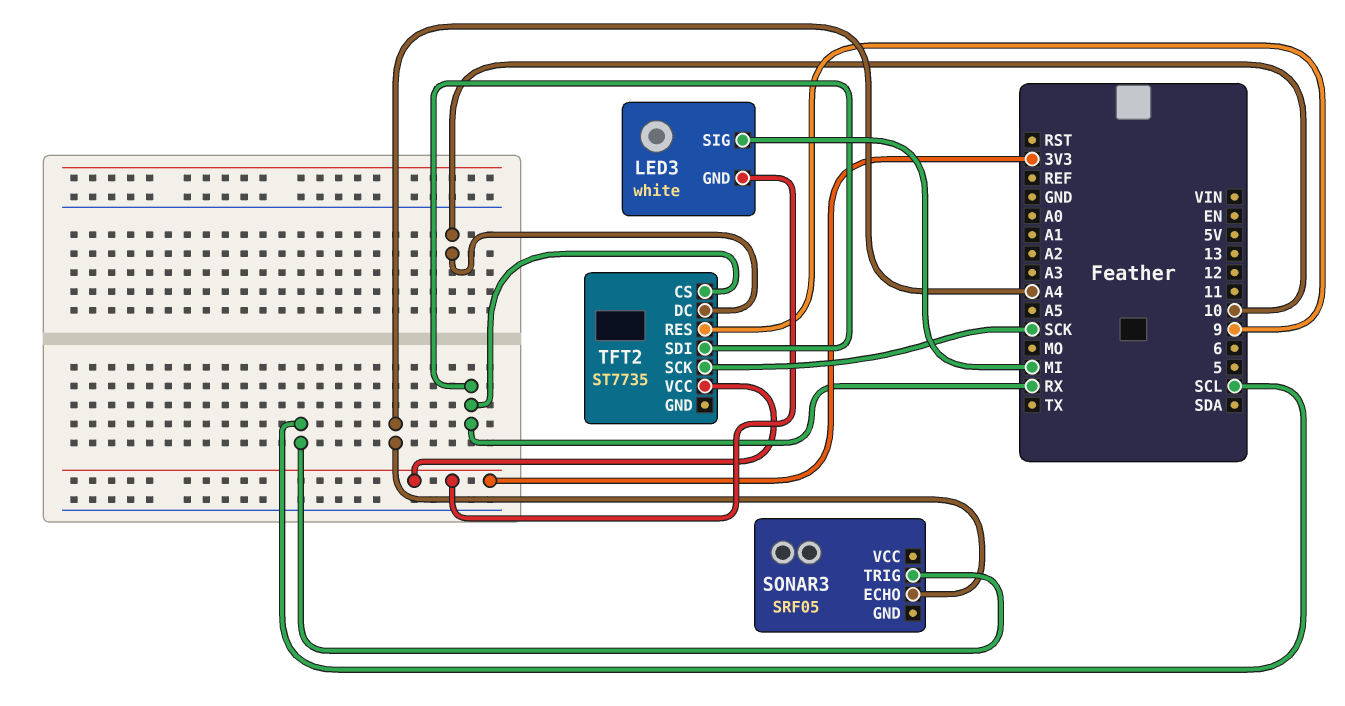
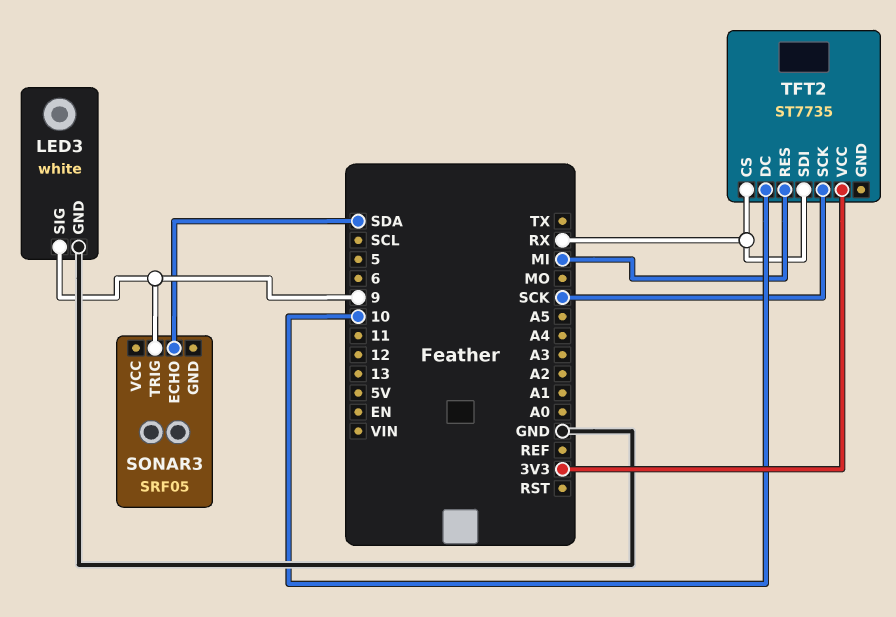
LED3 pin GND: 3V3 -> GND
LED3 pin SIG: MI -> 9
SONAR3 pin ECHO: A4 -> SDA
SONAR3 pin TRIG: SCL -> 9
TFT2 pin RES: 9 -> MI

